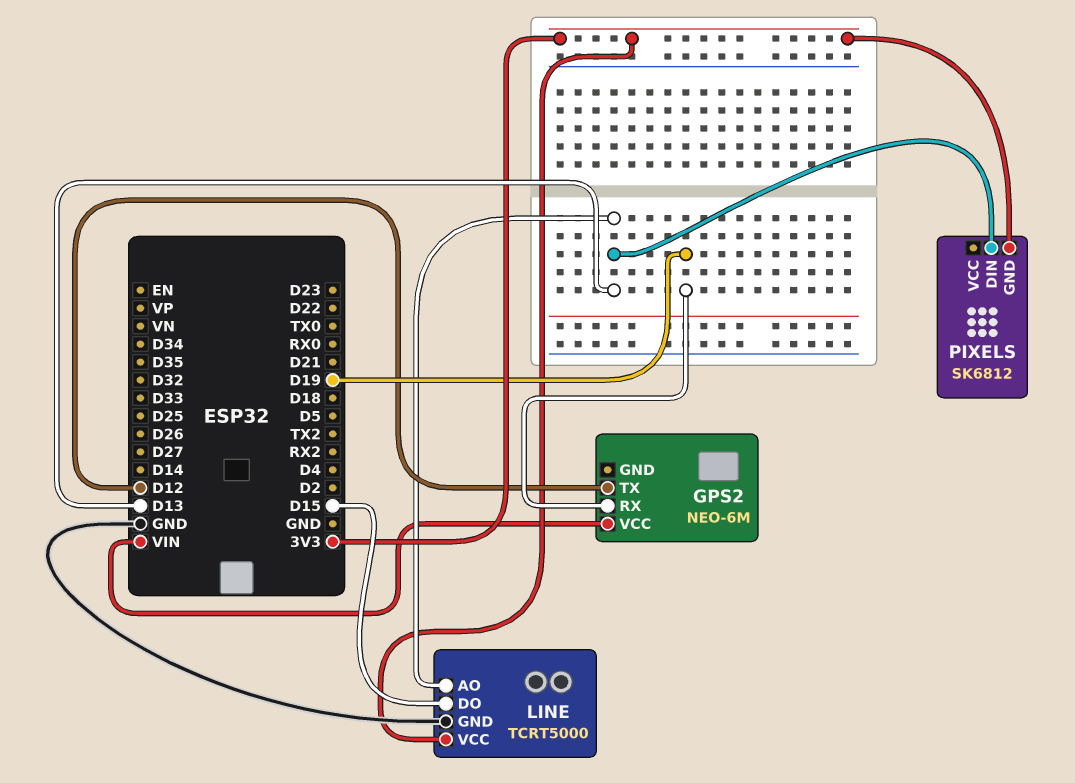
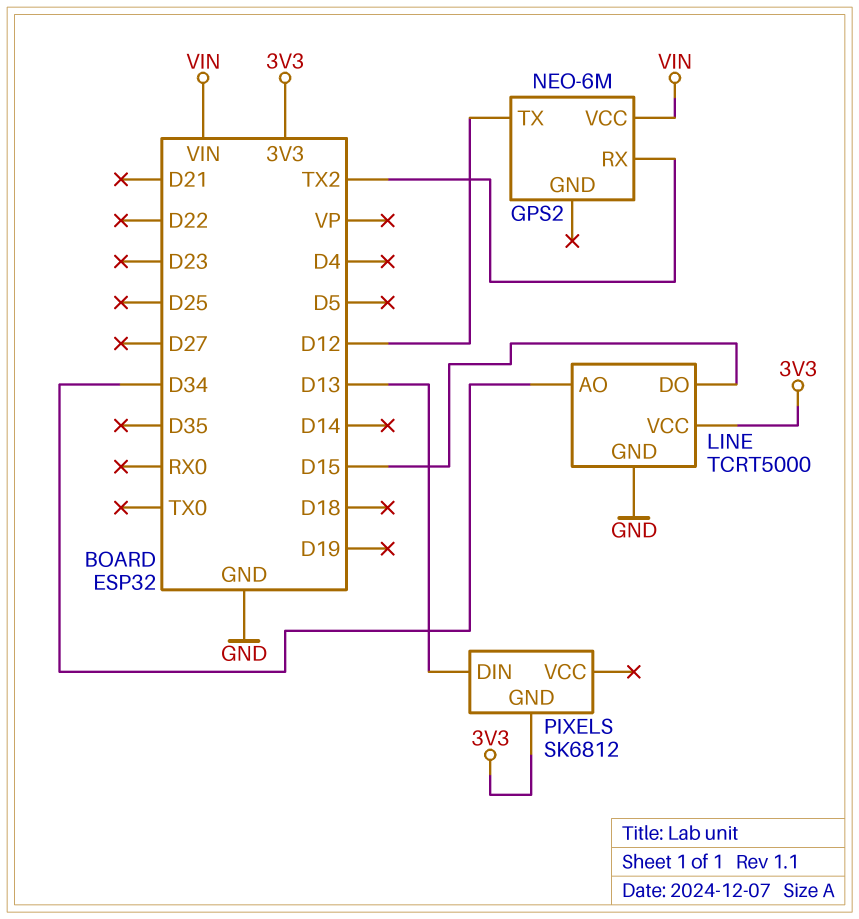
GPS2 pin RX: D19 -> TX2
LINE pin AO: D13 -> D34

